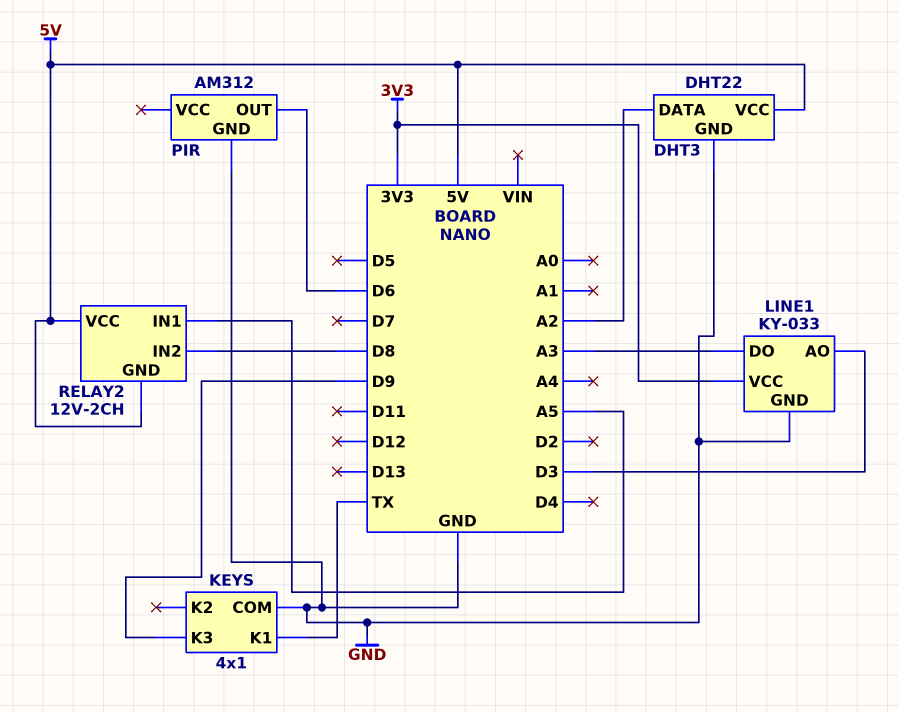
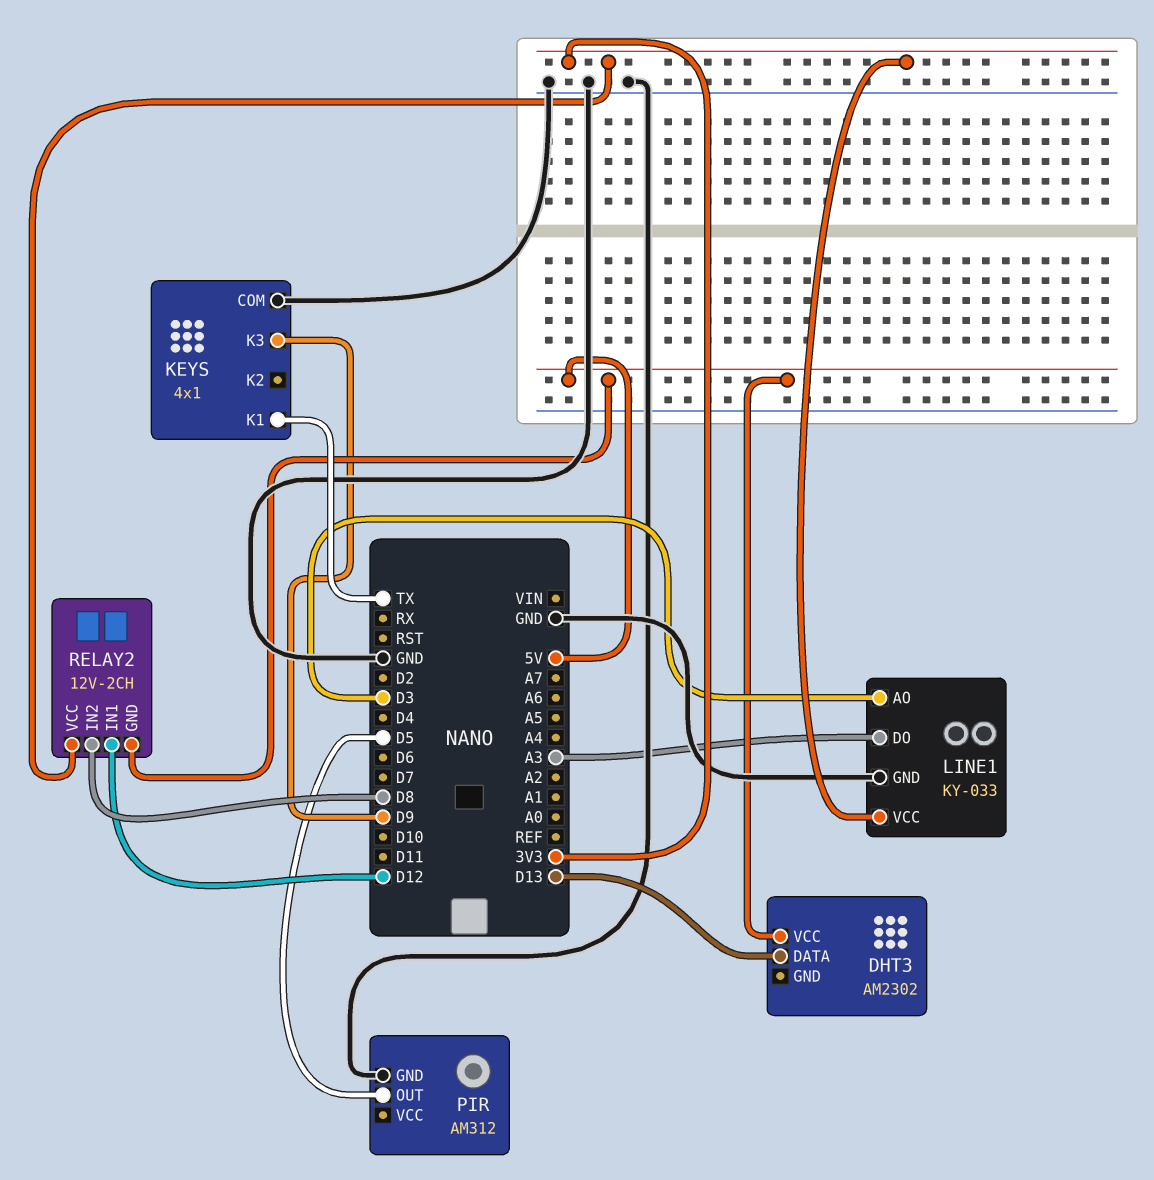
DHT3: DHT22 -> AM2302
DHT3 pin DATA: A2 -> D13
DHT3 pin GND: GND -> none
PIR pin OUT: D6 -> D5
RELAY2 pin IN1: A5 -> D12
RELAY2 pin VCC: 5V -> 3V3

